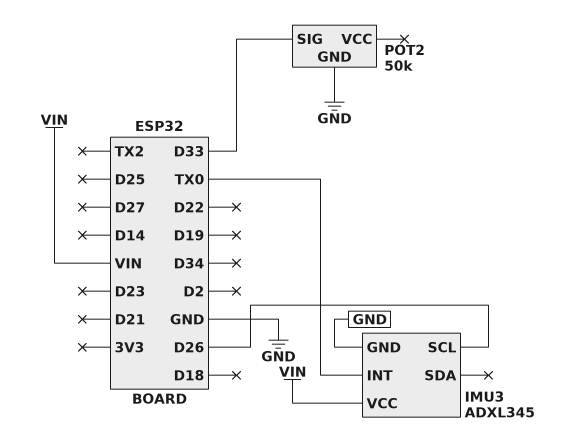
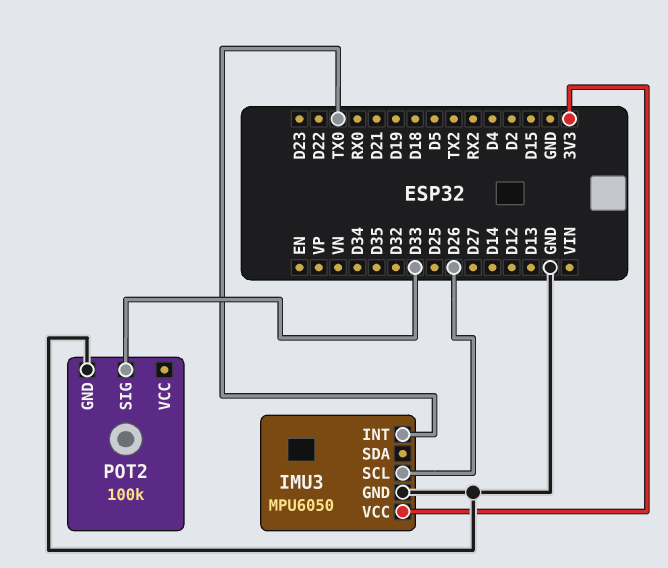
IMU3: ADXL345 -> MPU6050
IMU3 pin VCC: VIN -> 3V3
POT2: 50k -> 100k

